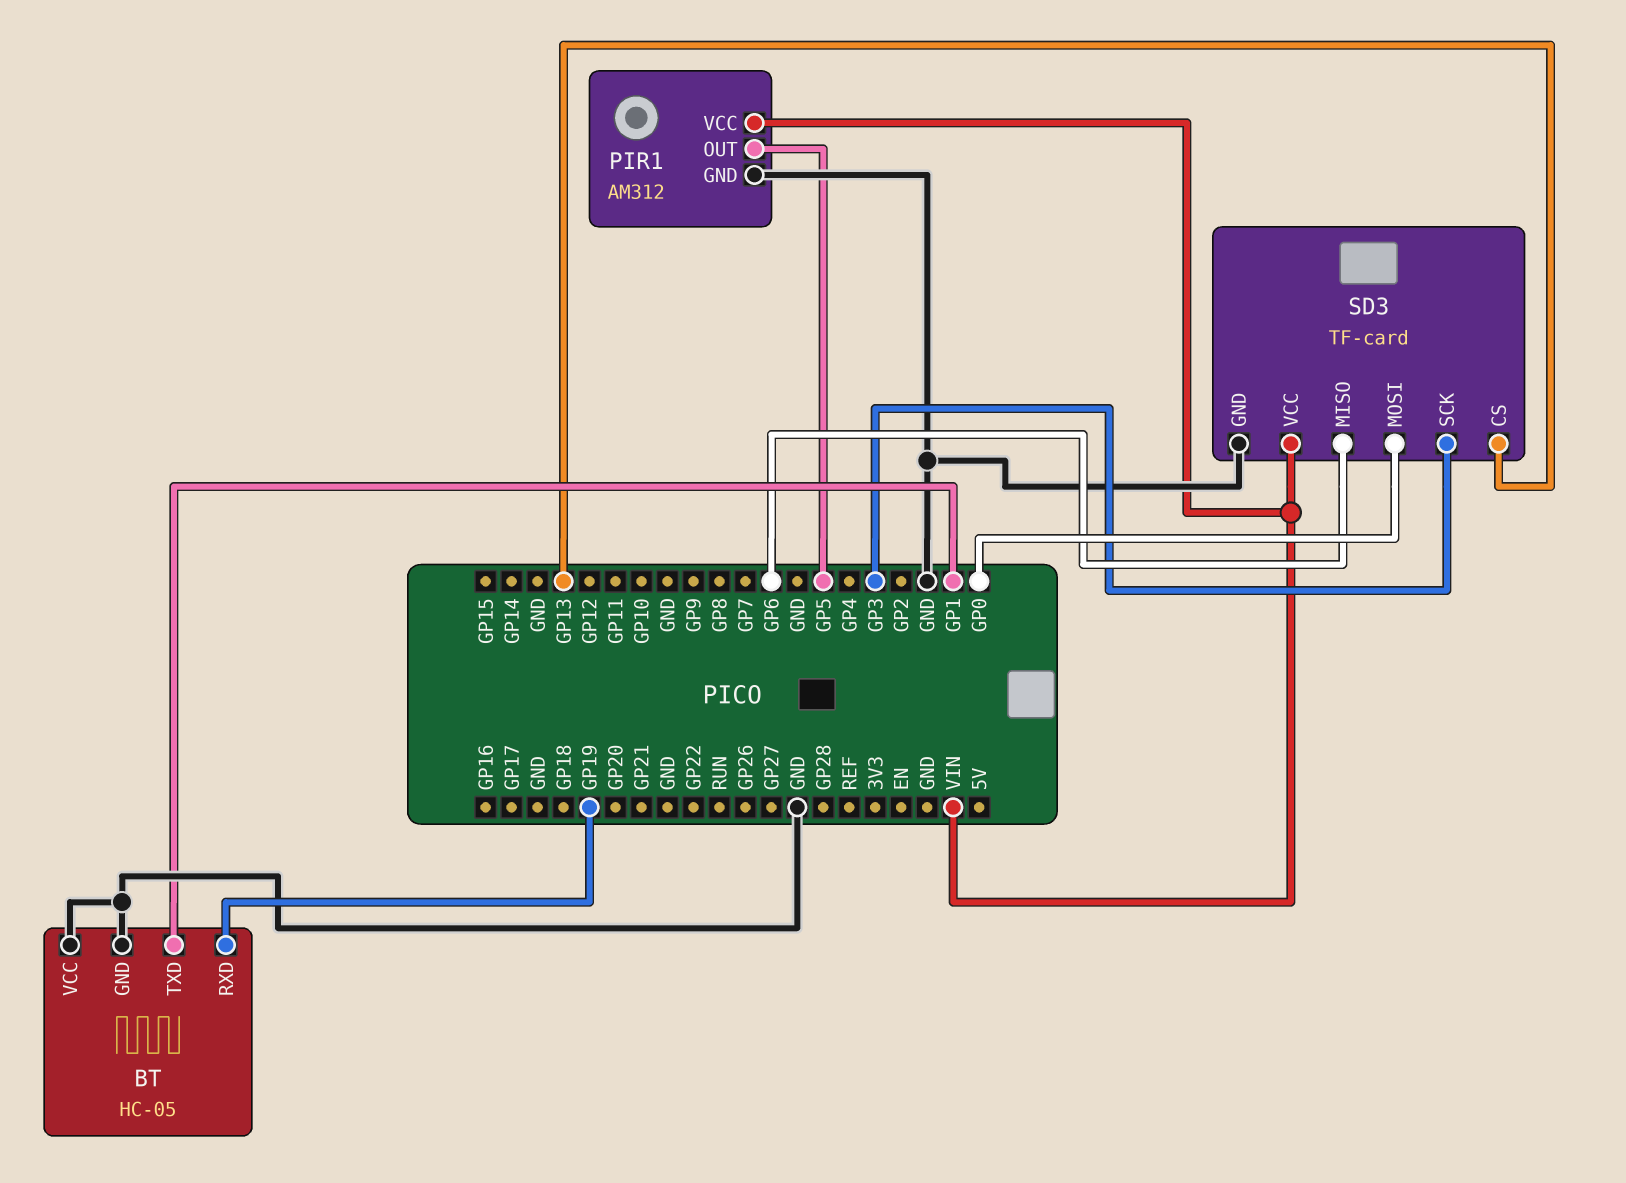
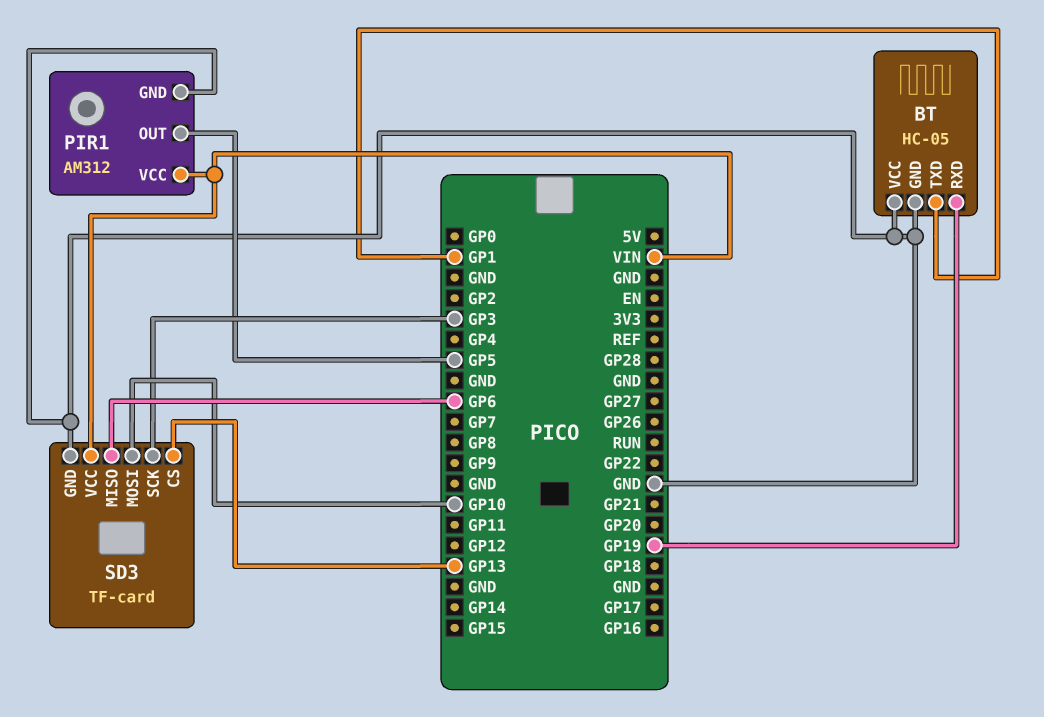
SD3 pin MOSI: GP0 -> GP10

